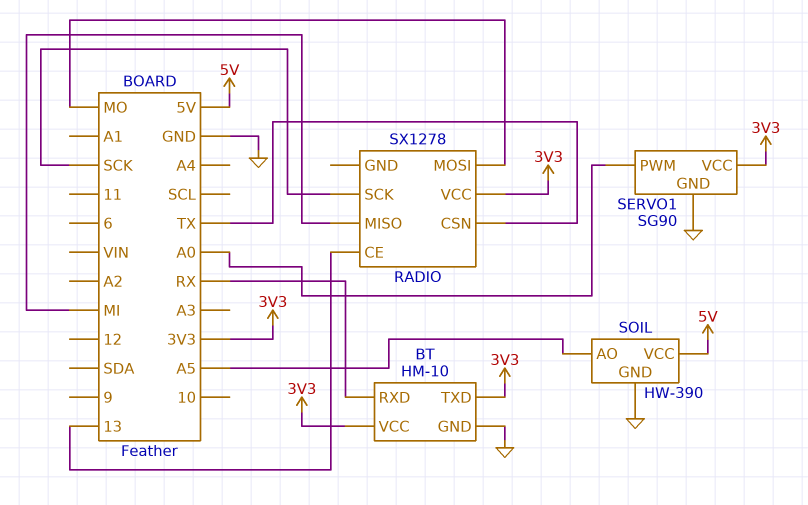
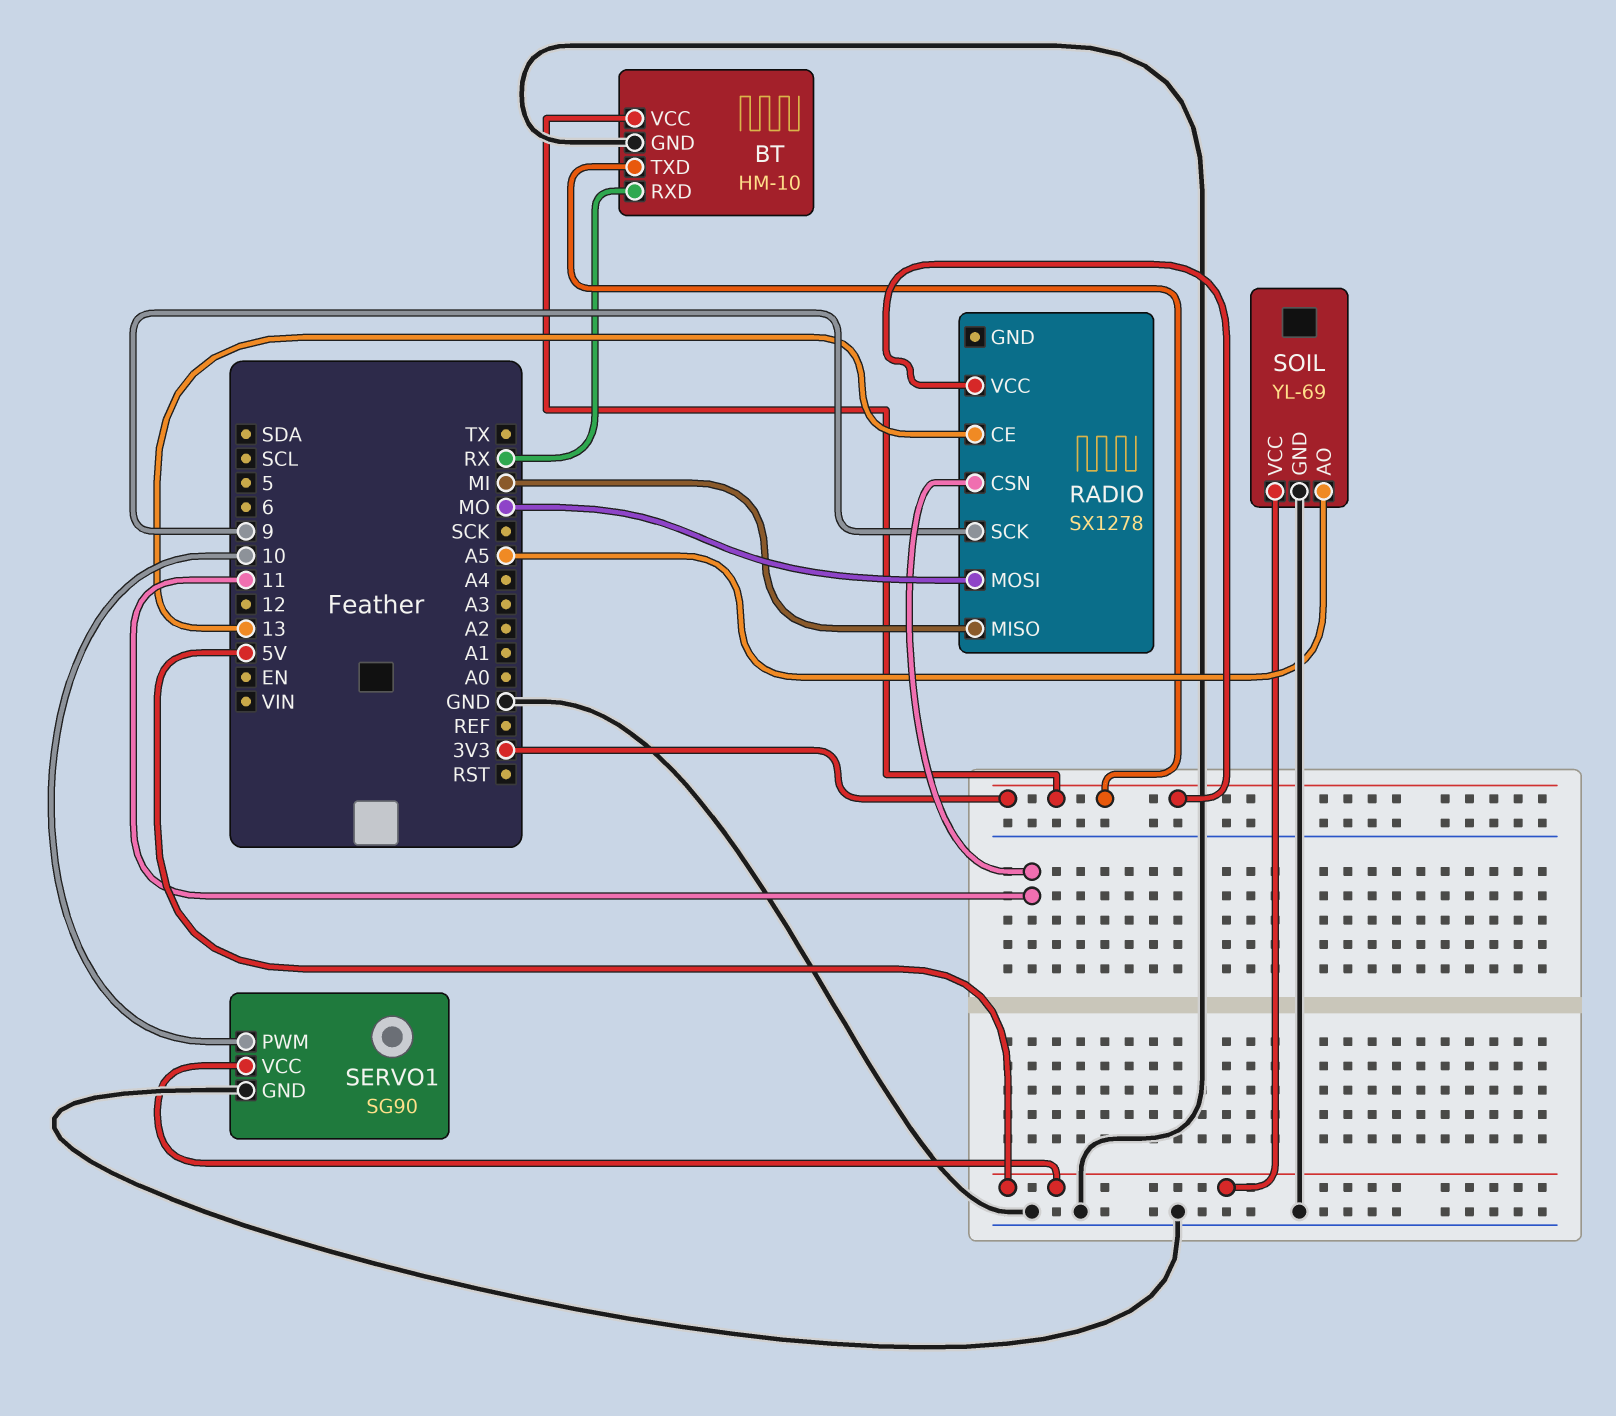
RADIO pin CSN: TX -> 11
RADIO pin SCK: SCK -> 9
SERVO1 pin PWM: A0 -> 10
SERVO1 pin VCC: 3V3 -> 5V
SOIL: HW-390 -> YL-69

